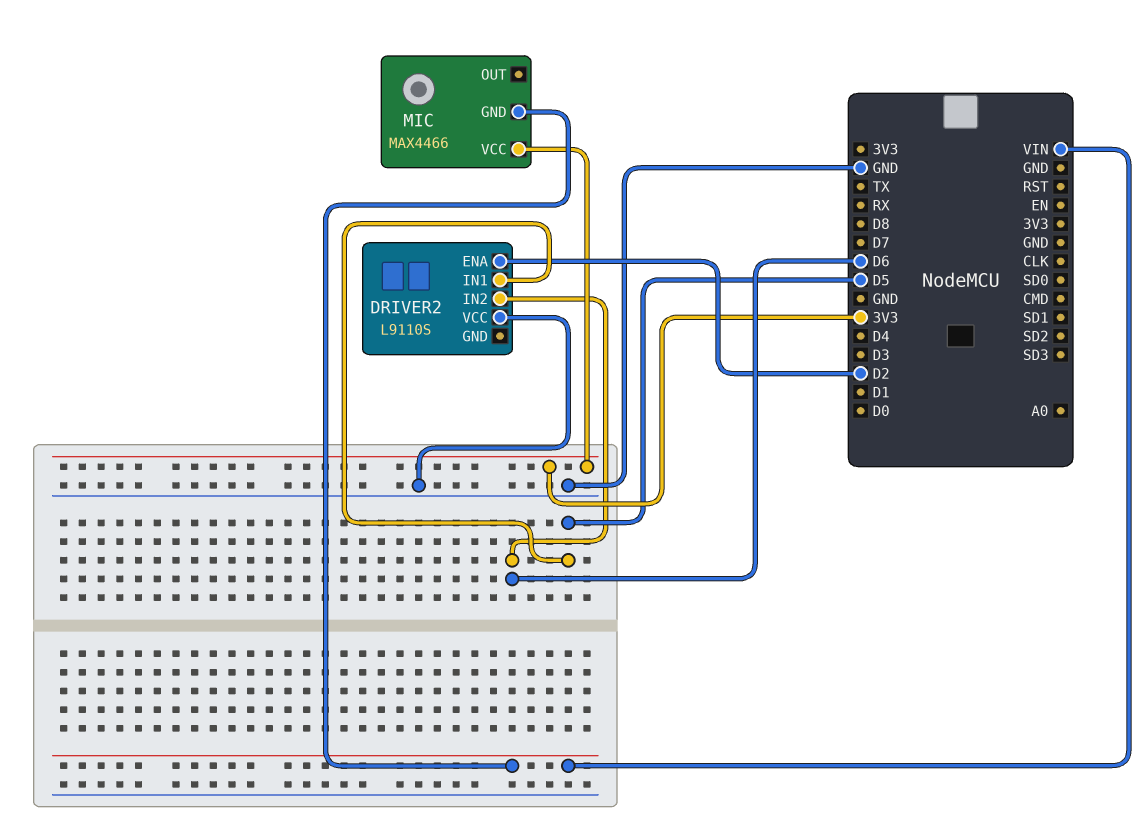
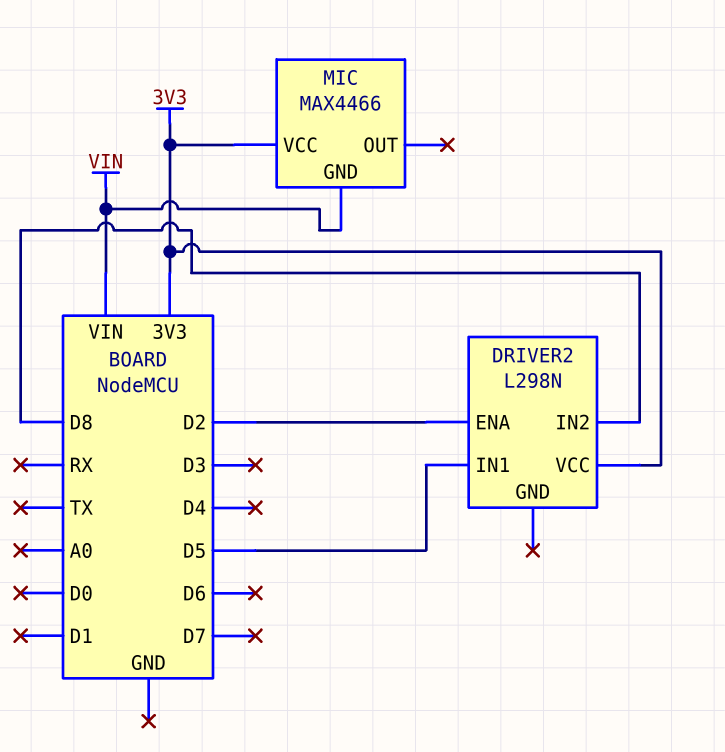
DRIVER2: L9110S -> L298N
DRIVER2 pin IN2: D6 -> D8
DRIVER2 pin VCC: GND -> 3V3

